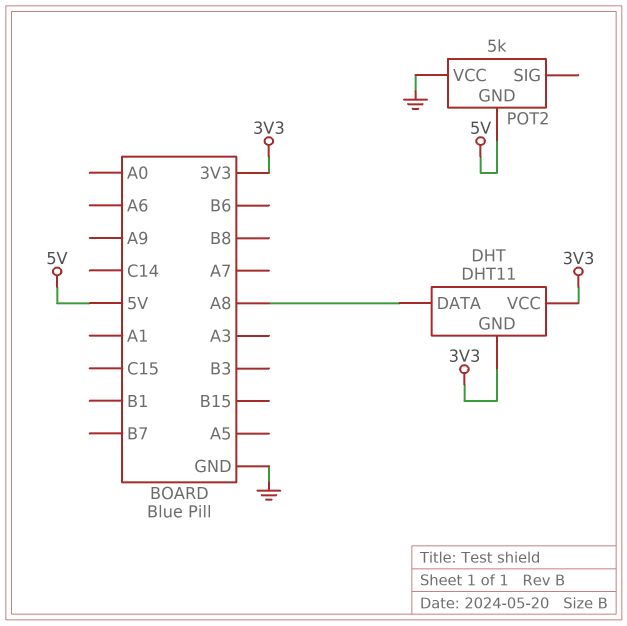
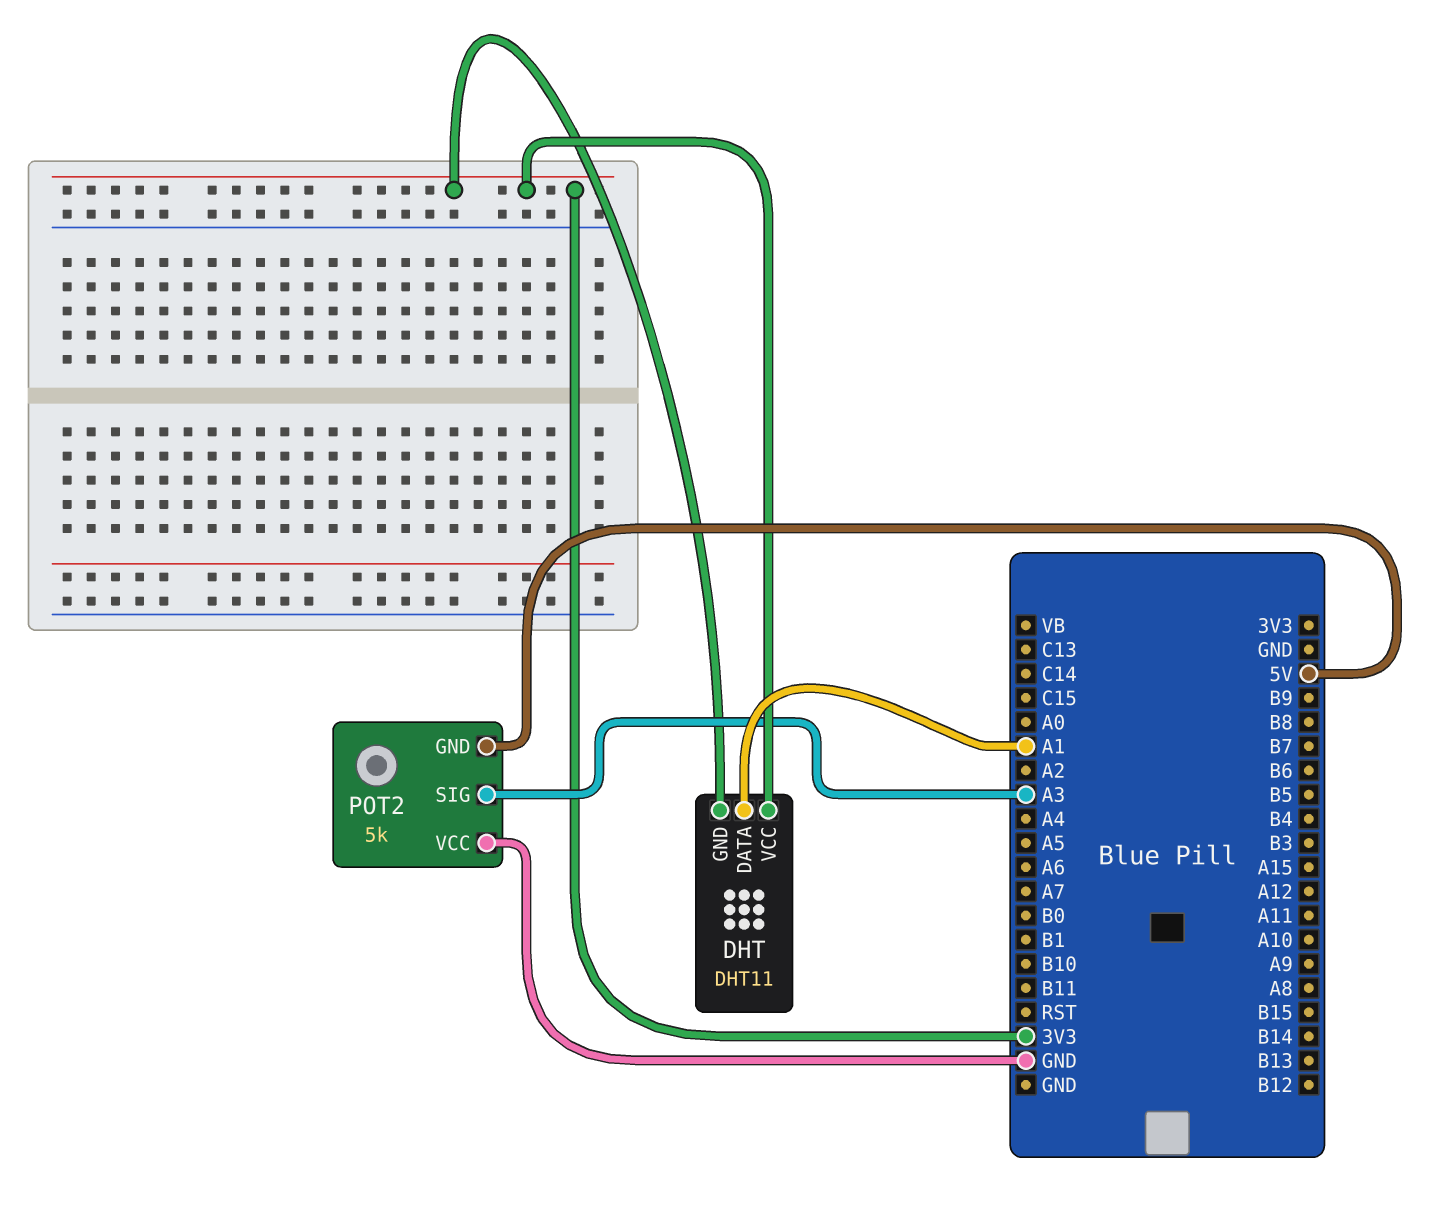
DHT pin DATA: A8 -> A1
POT2 pin SIG: none -> A3

